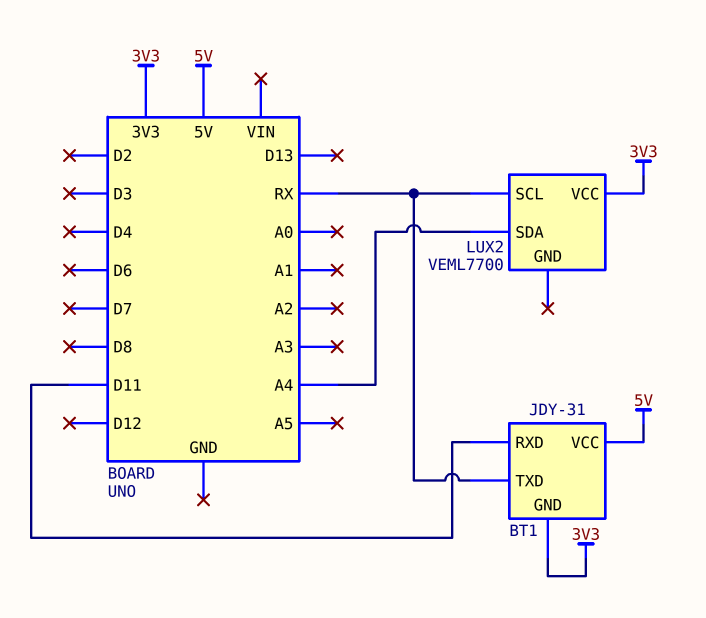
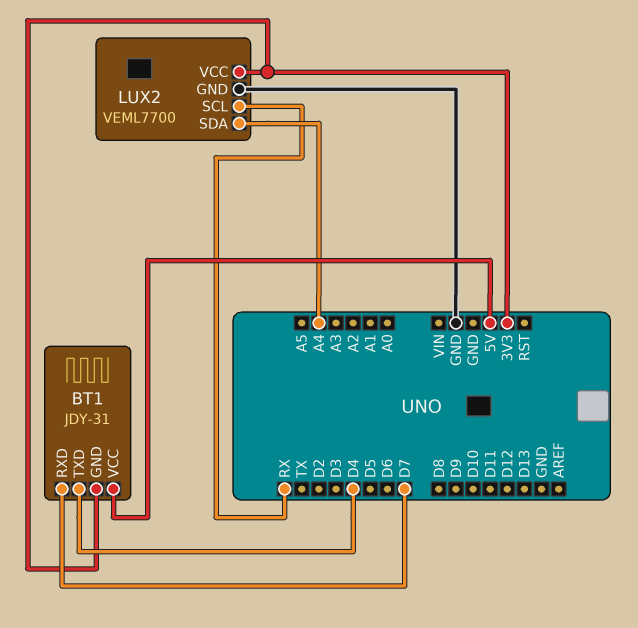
BT1 pin RXD: D11 -> D7
BT1 pin TXD: RX -> D4
LUX2 pin GND: none -> GND

